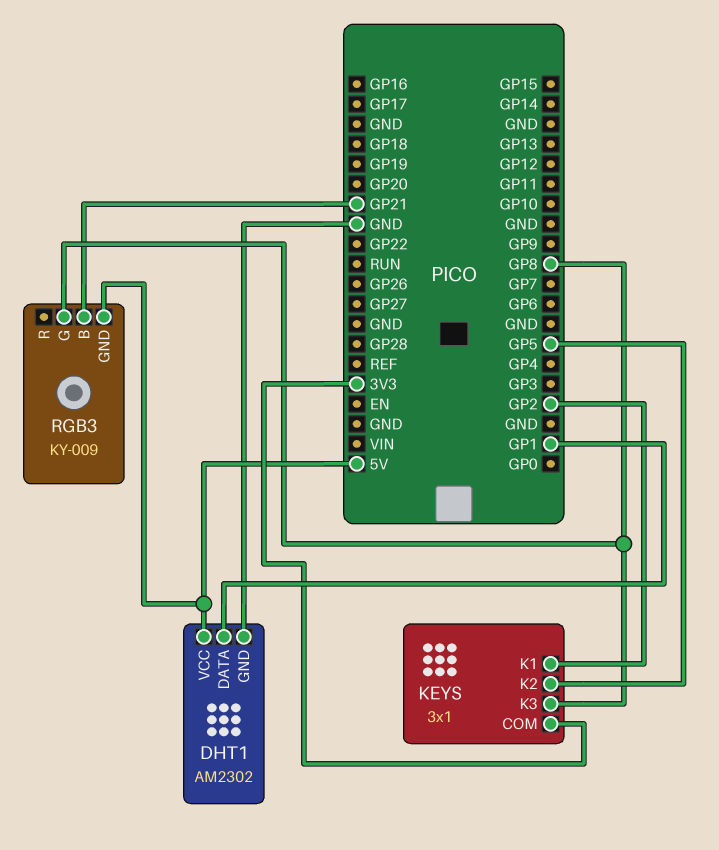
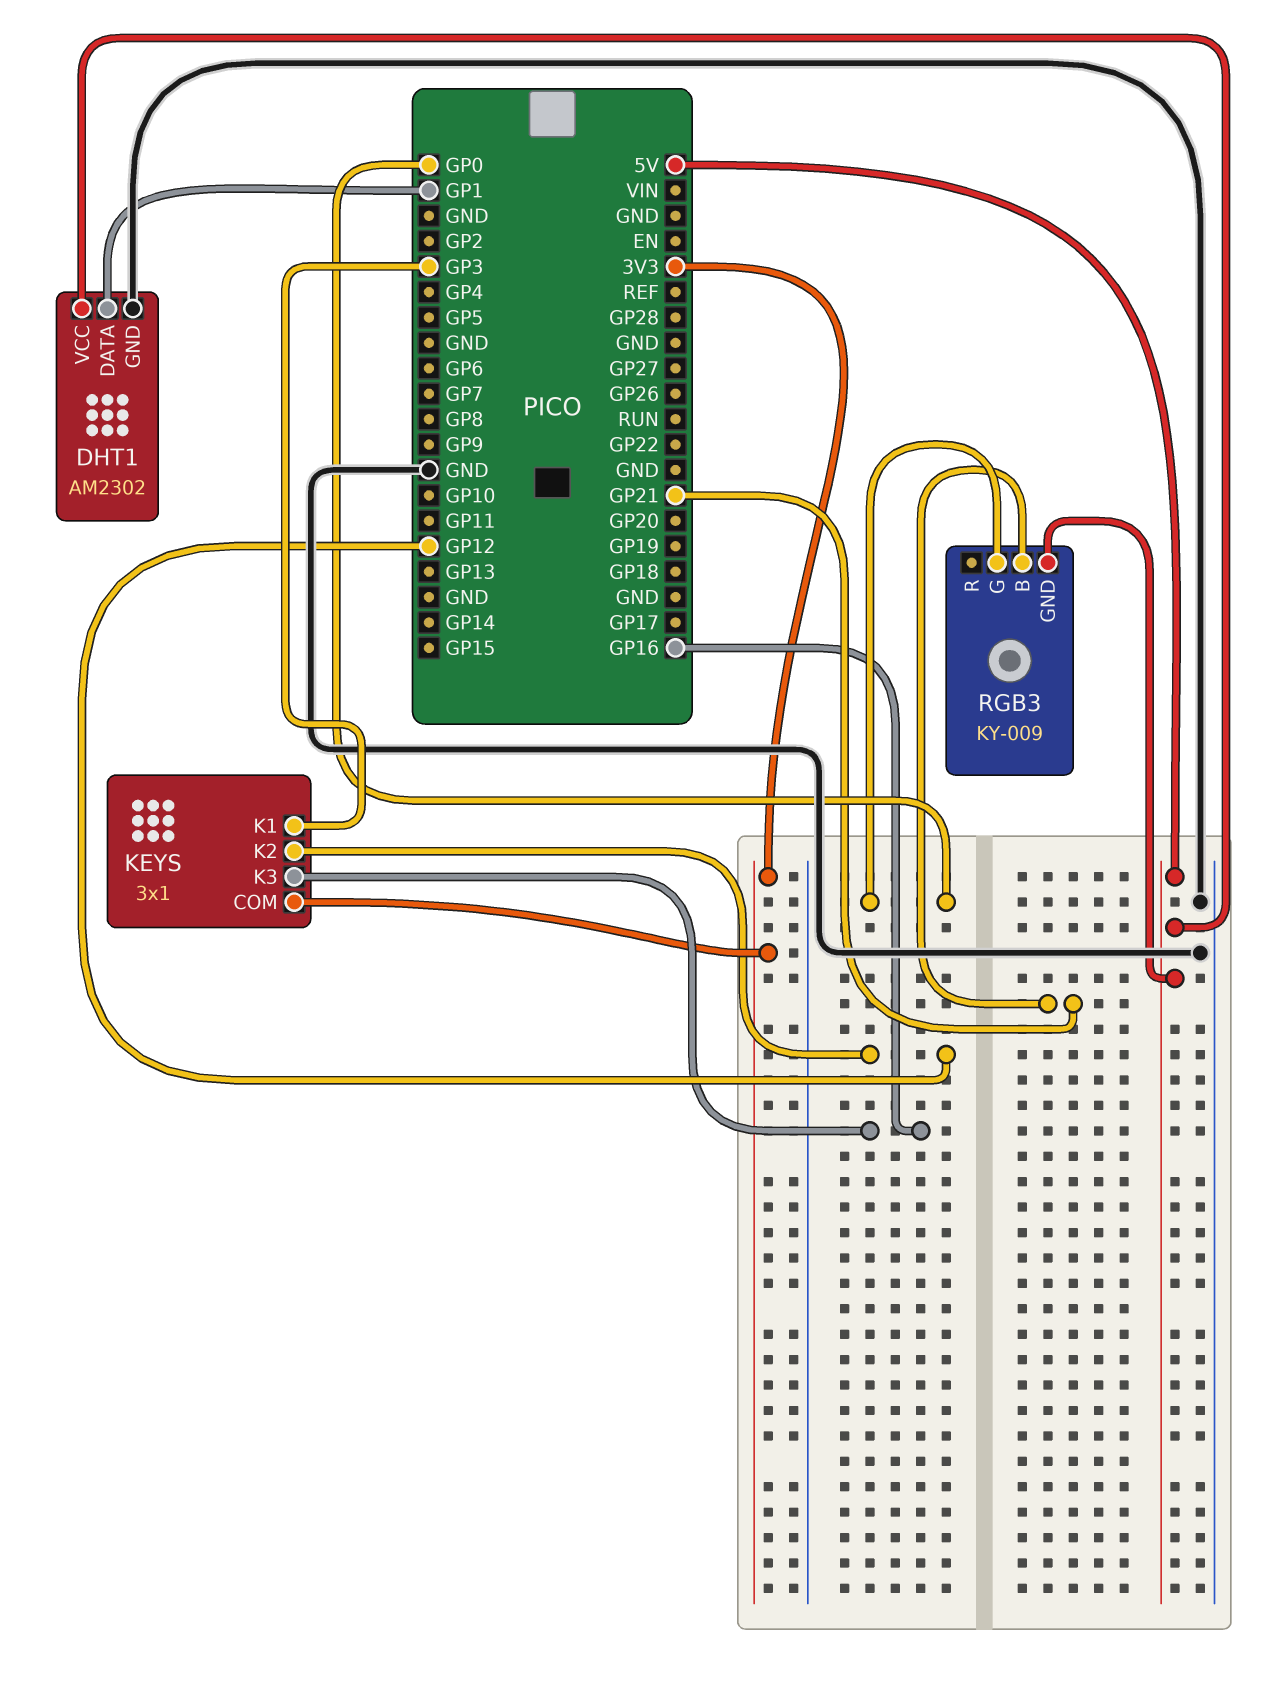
KEYS pin K1: GP2 -> GP3
KEYS pin K2: GP5 -> GP12
KEYS pin K3: GP8 -> GP16
RGB3 pin G: GP8 -> GP0

